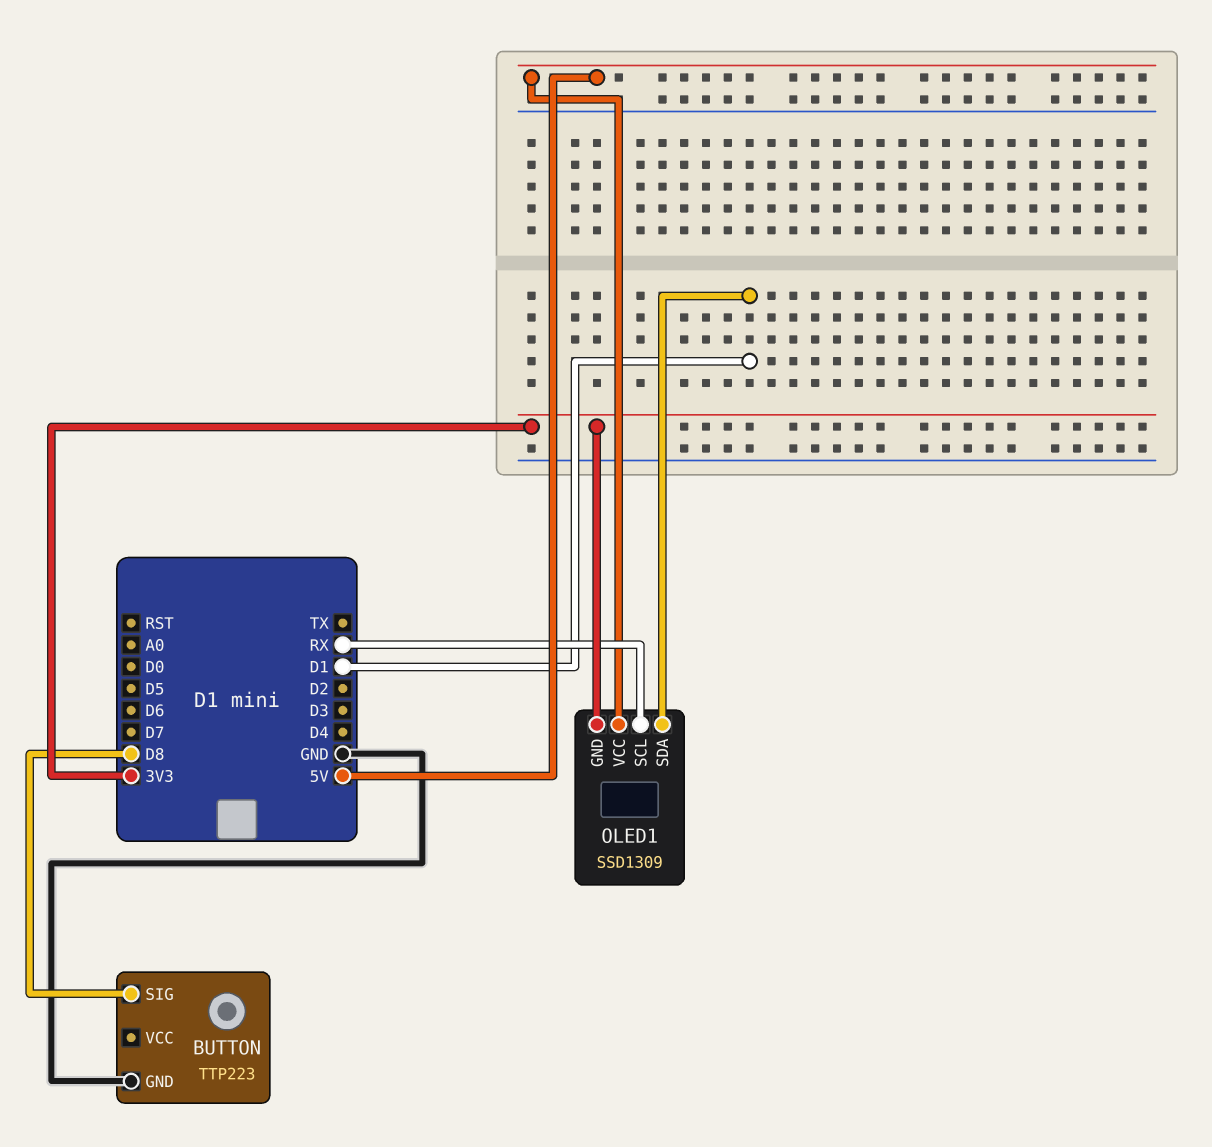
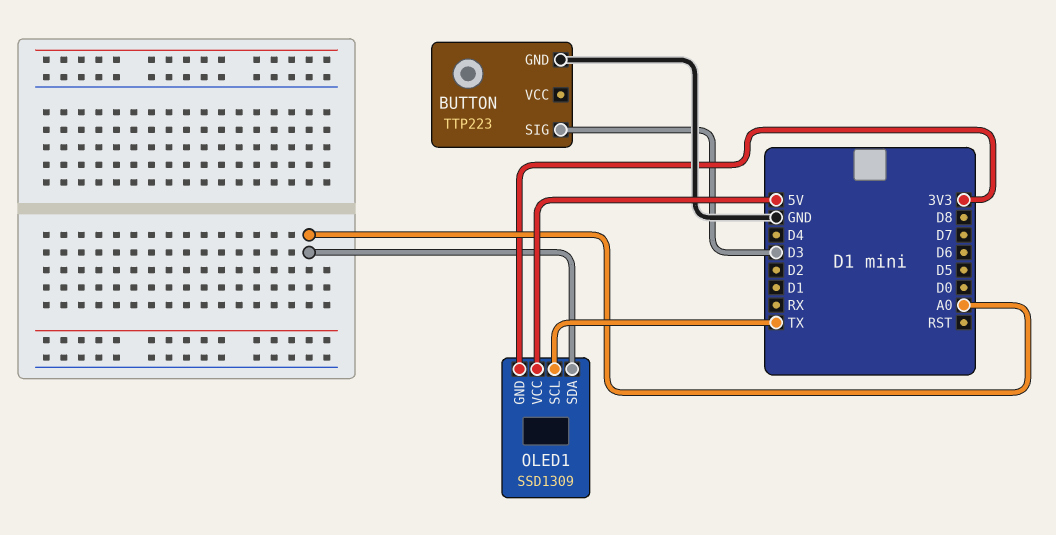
BUTTON pin SIG: D8 -> D3
OLED1 pin SCL: RX -> TX
OLED1 pin SDA: D1 -> A0

